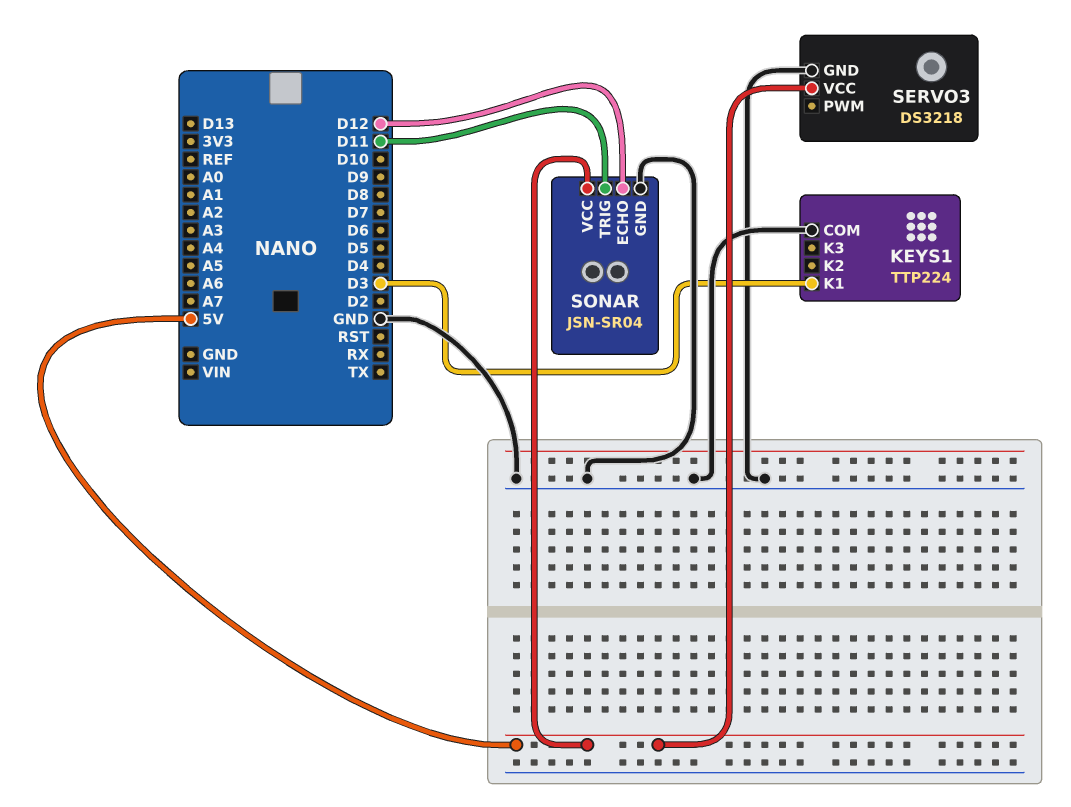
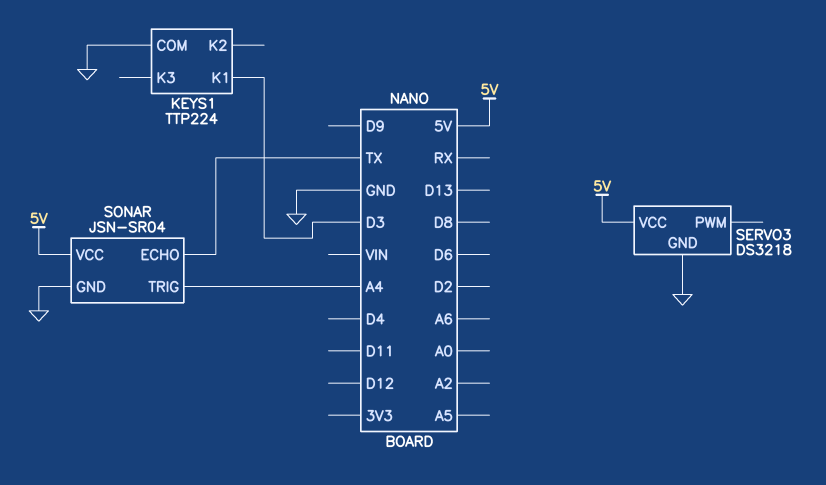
SONAR pin ECHO: D12 -> TX
SONAR pin TRIG: D11 -> A4

